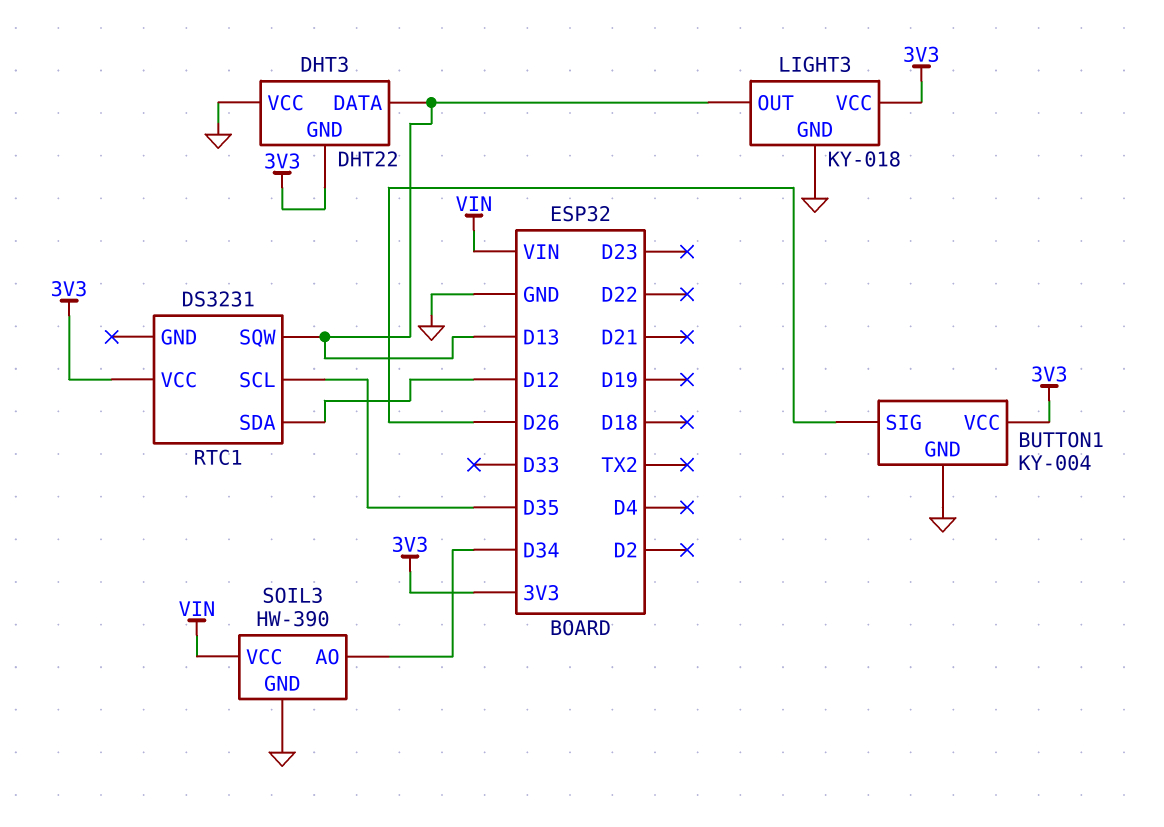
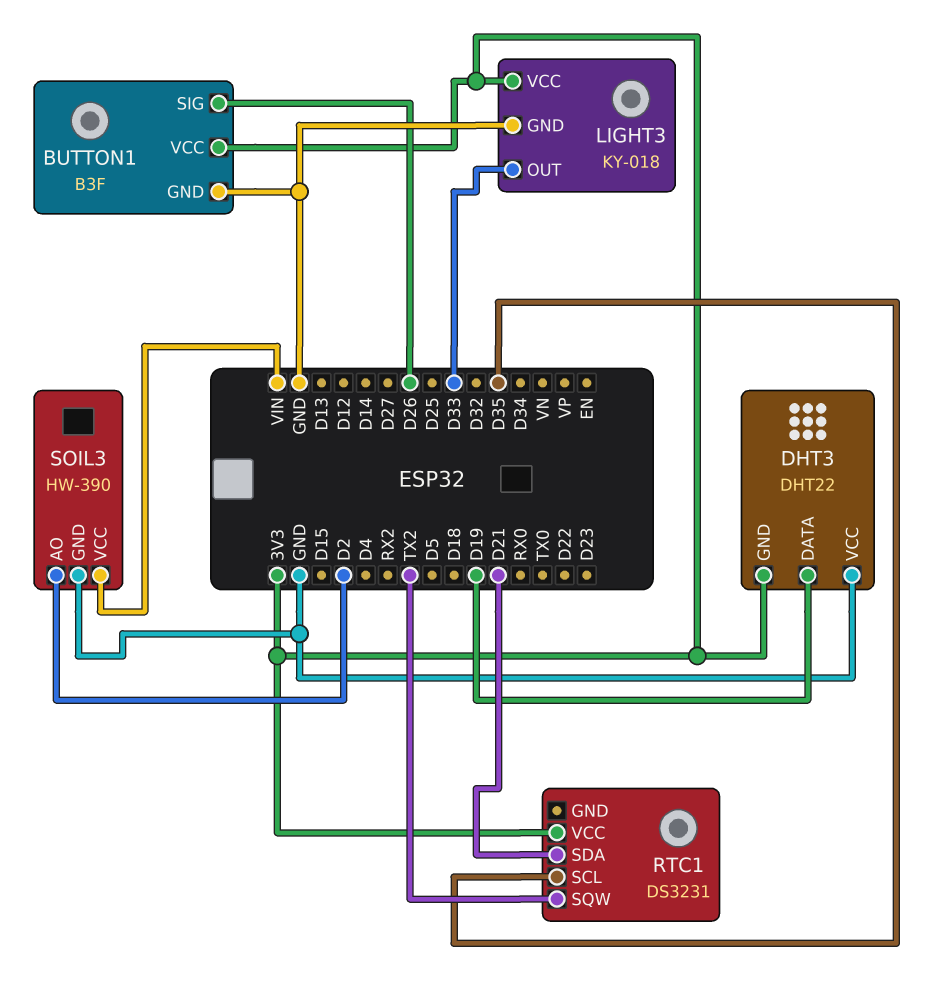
BUTTON1: KY-004 -> B3F
DHT3 pin DATA: D13 -> D19
LIGHT3 pin OUT: D13 -> D33
RTC1 pin SDA: D12 -> D21
RTC1 pin SQW: D13 -> TX2
SOIL3 pin AO: D34 -> D2

